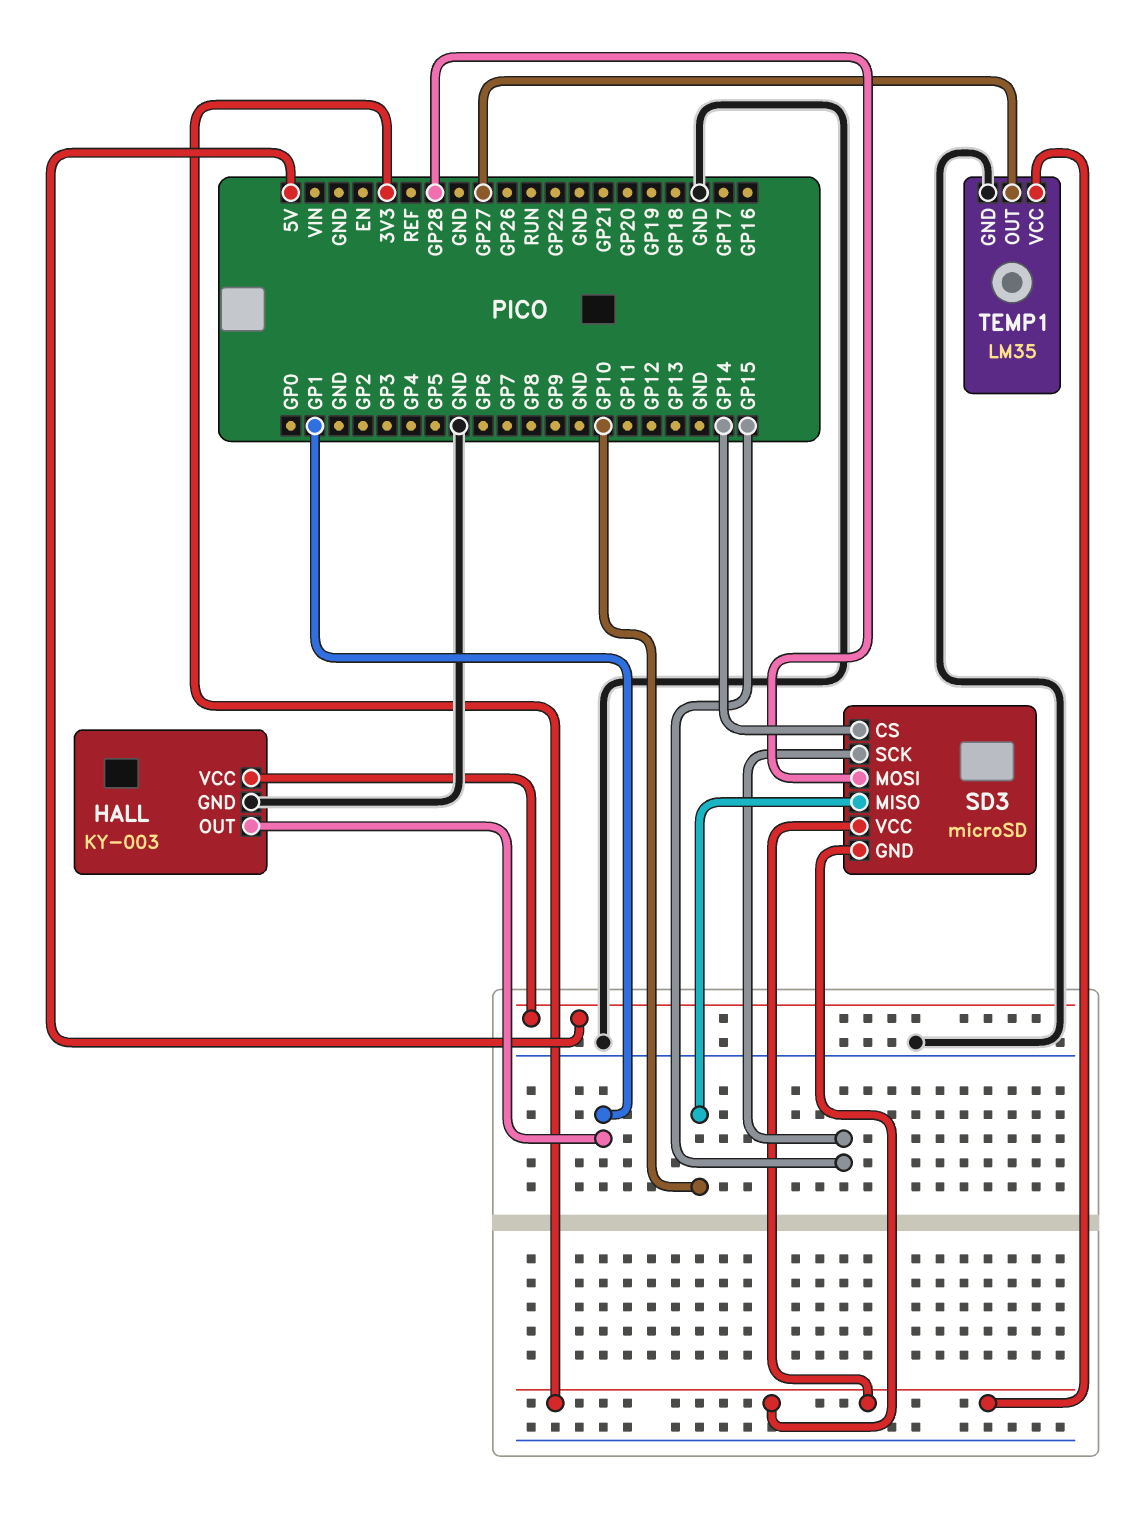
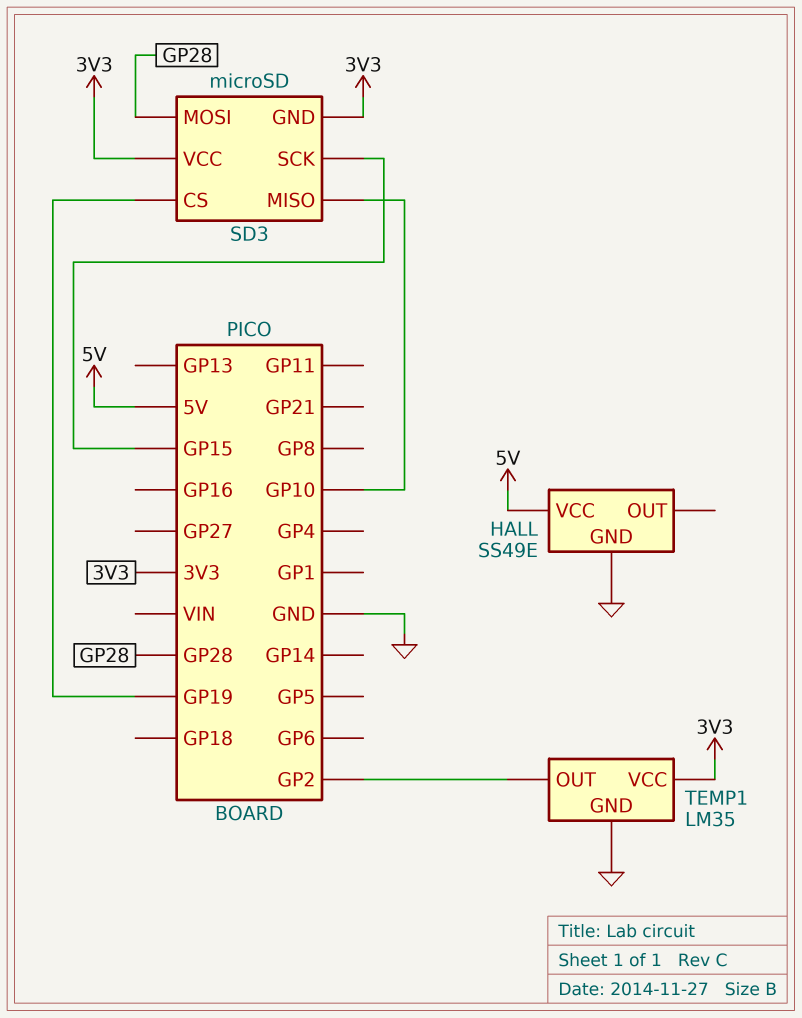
HALL: KY-003 -> SS49E
HALL pin OUT: GP1 -> none
SD3 pin CS: GP14 -> GP19
TEMP1 pin OUT: GP27 -> GP2

